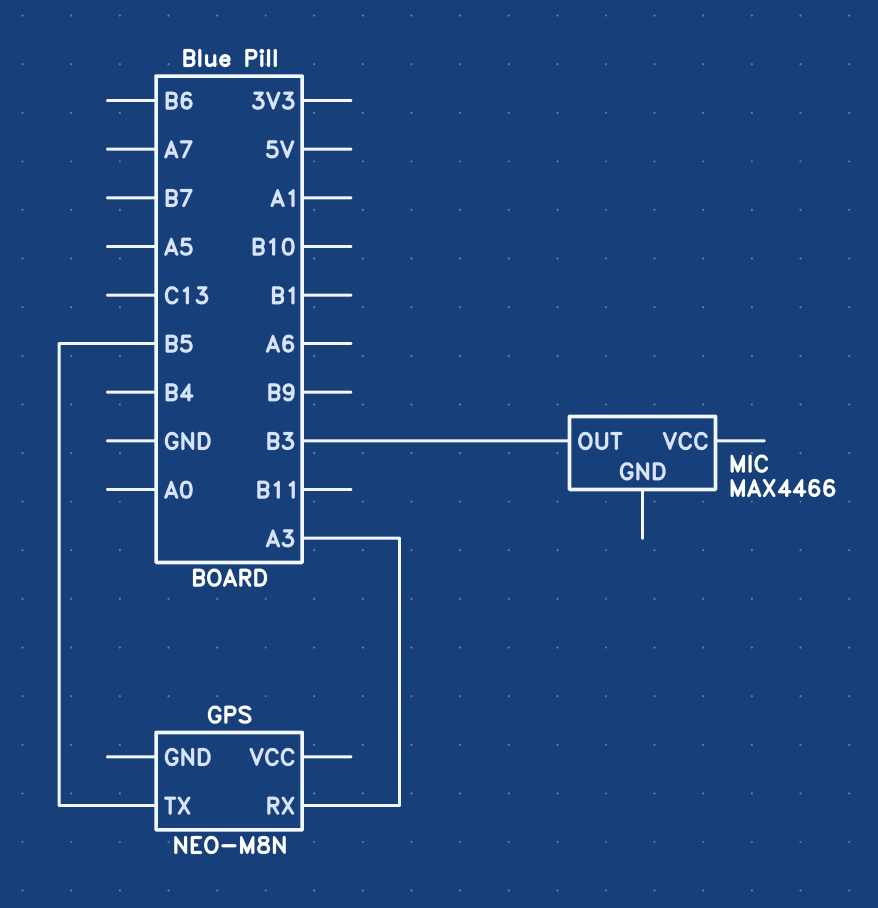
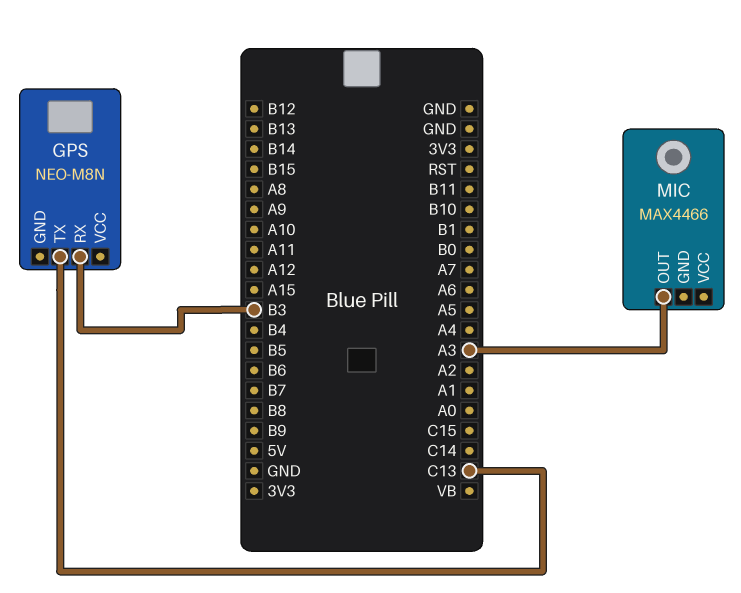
GPS pin RX: A3 -> B3
GPS pin TX: B5 -> C13
MIC pin OUT: B3 -> A3

